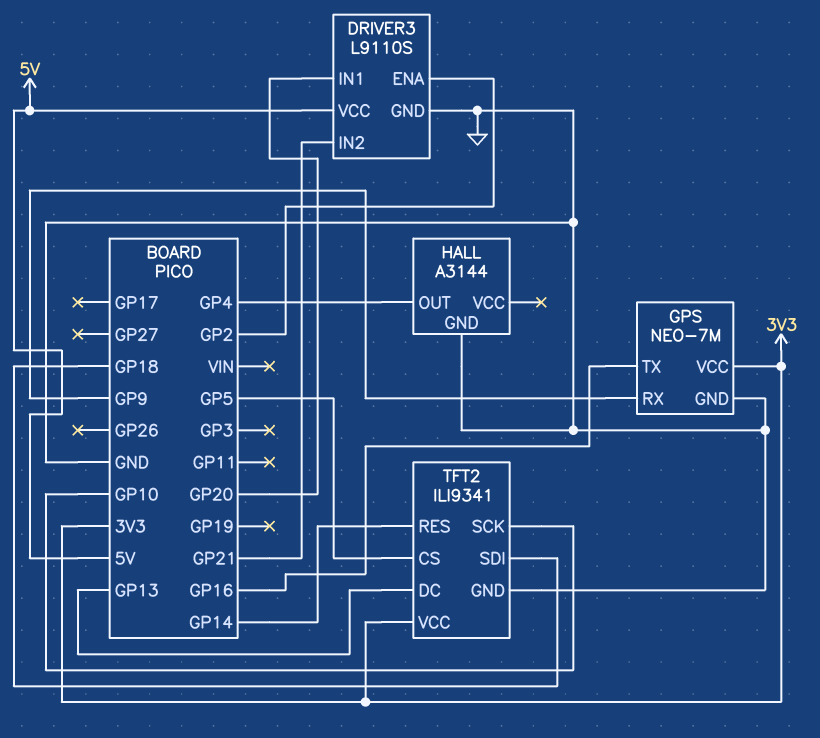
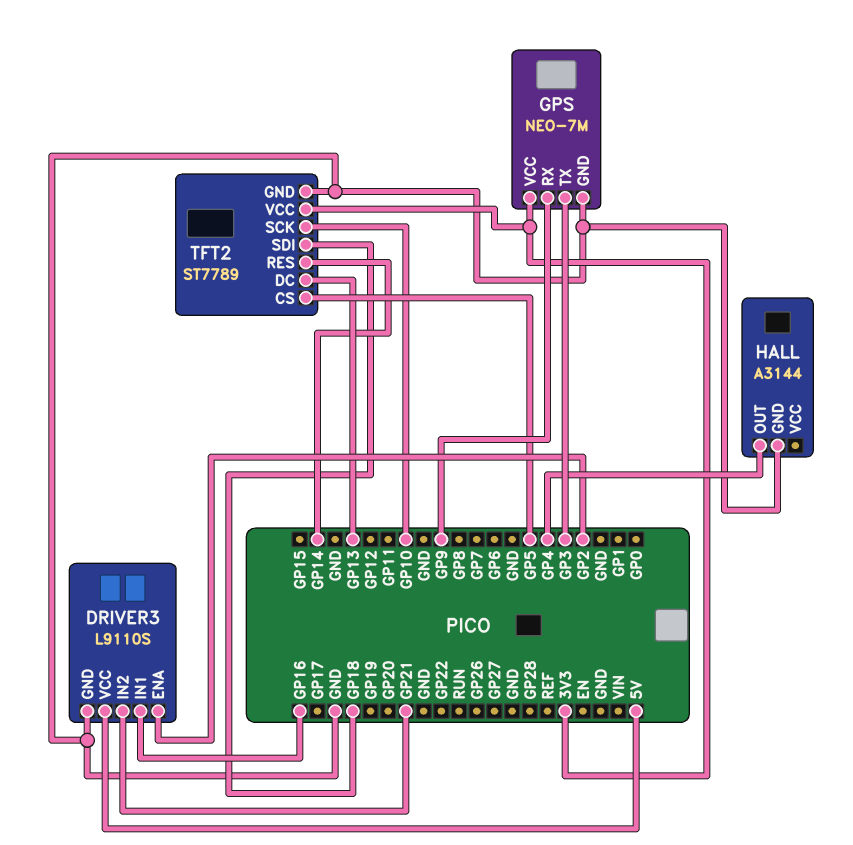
DRIVER3 pin IN1: GP20 -> GP16
GPS pin TX: GP16 -> GP3
TFT2: ILI9341 -> ST7789

